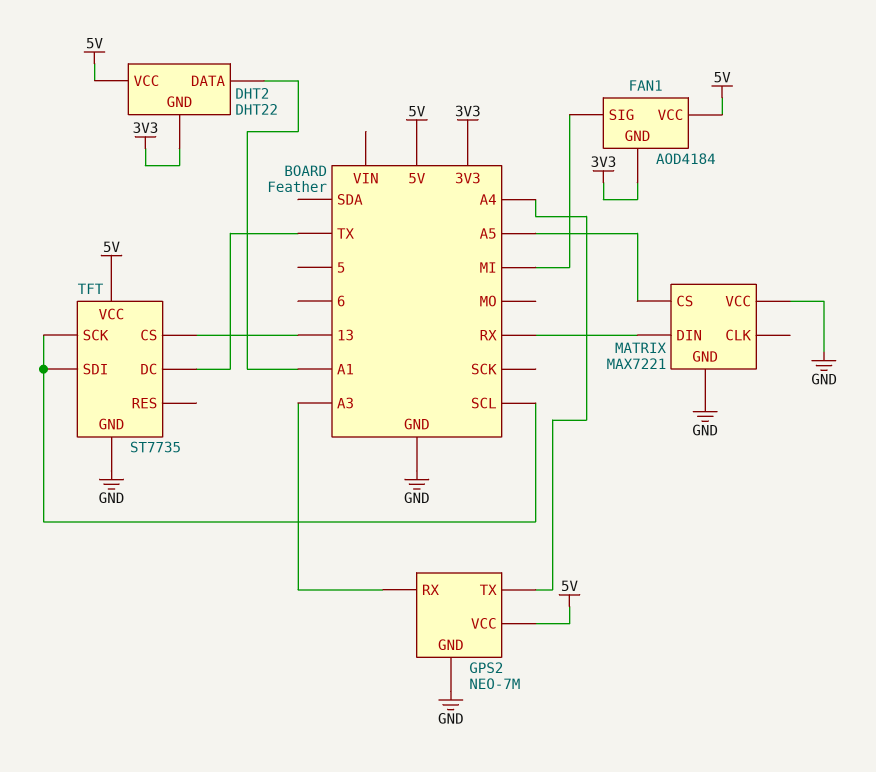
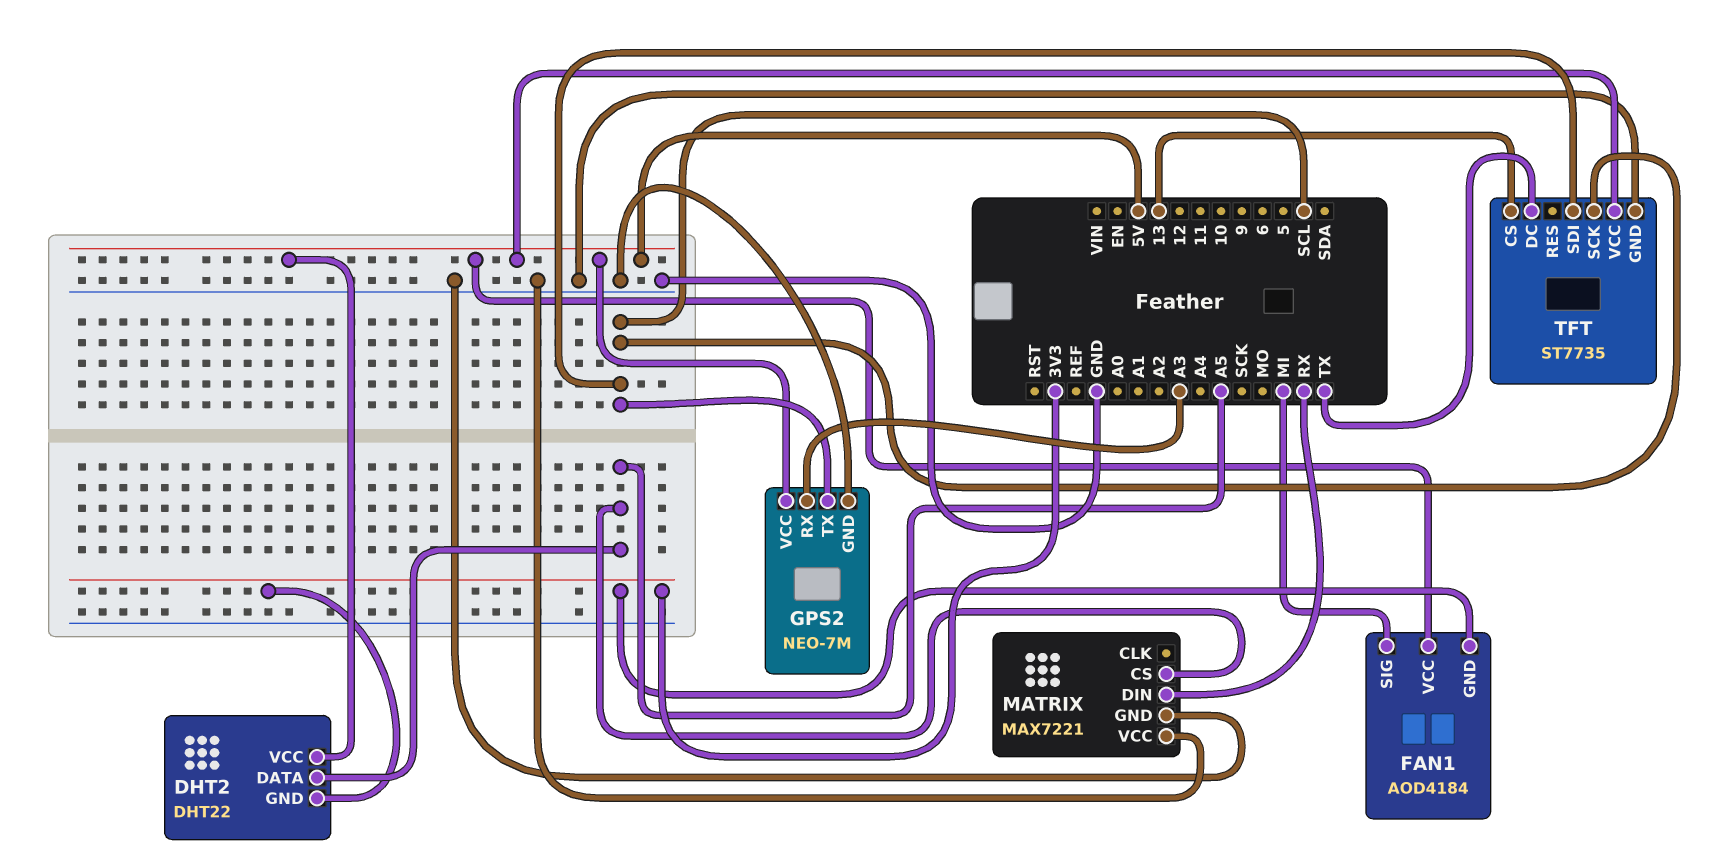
DHT2 pin DATA: A1 -> A5
GPS2 pin TX: A4 -> SCL

